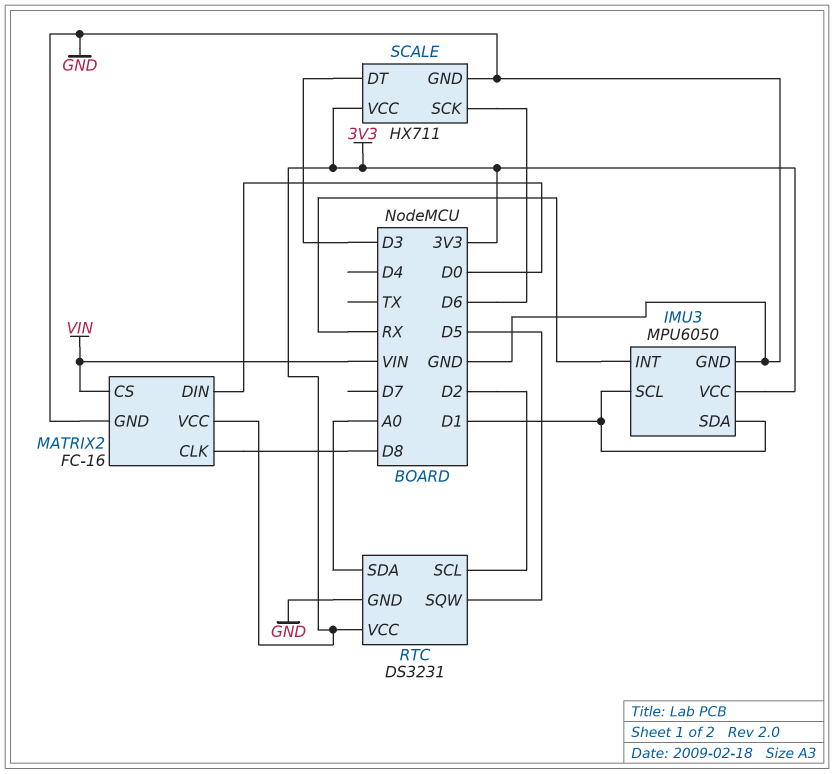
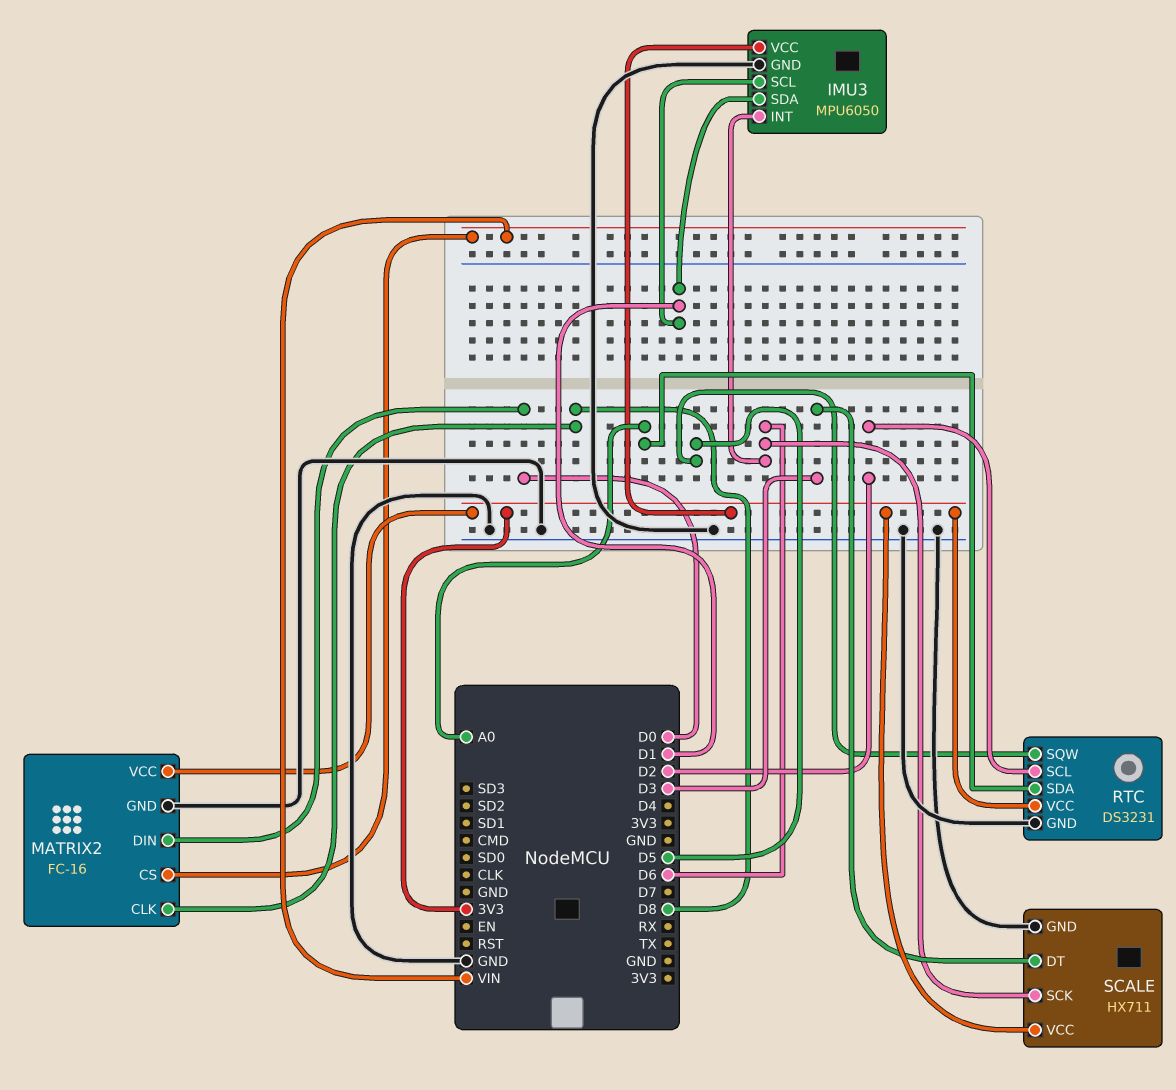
IMU3 pin INT: RX -> D6

